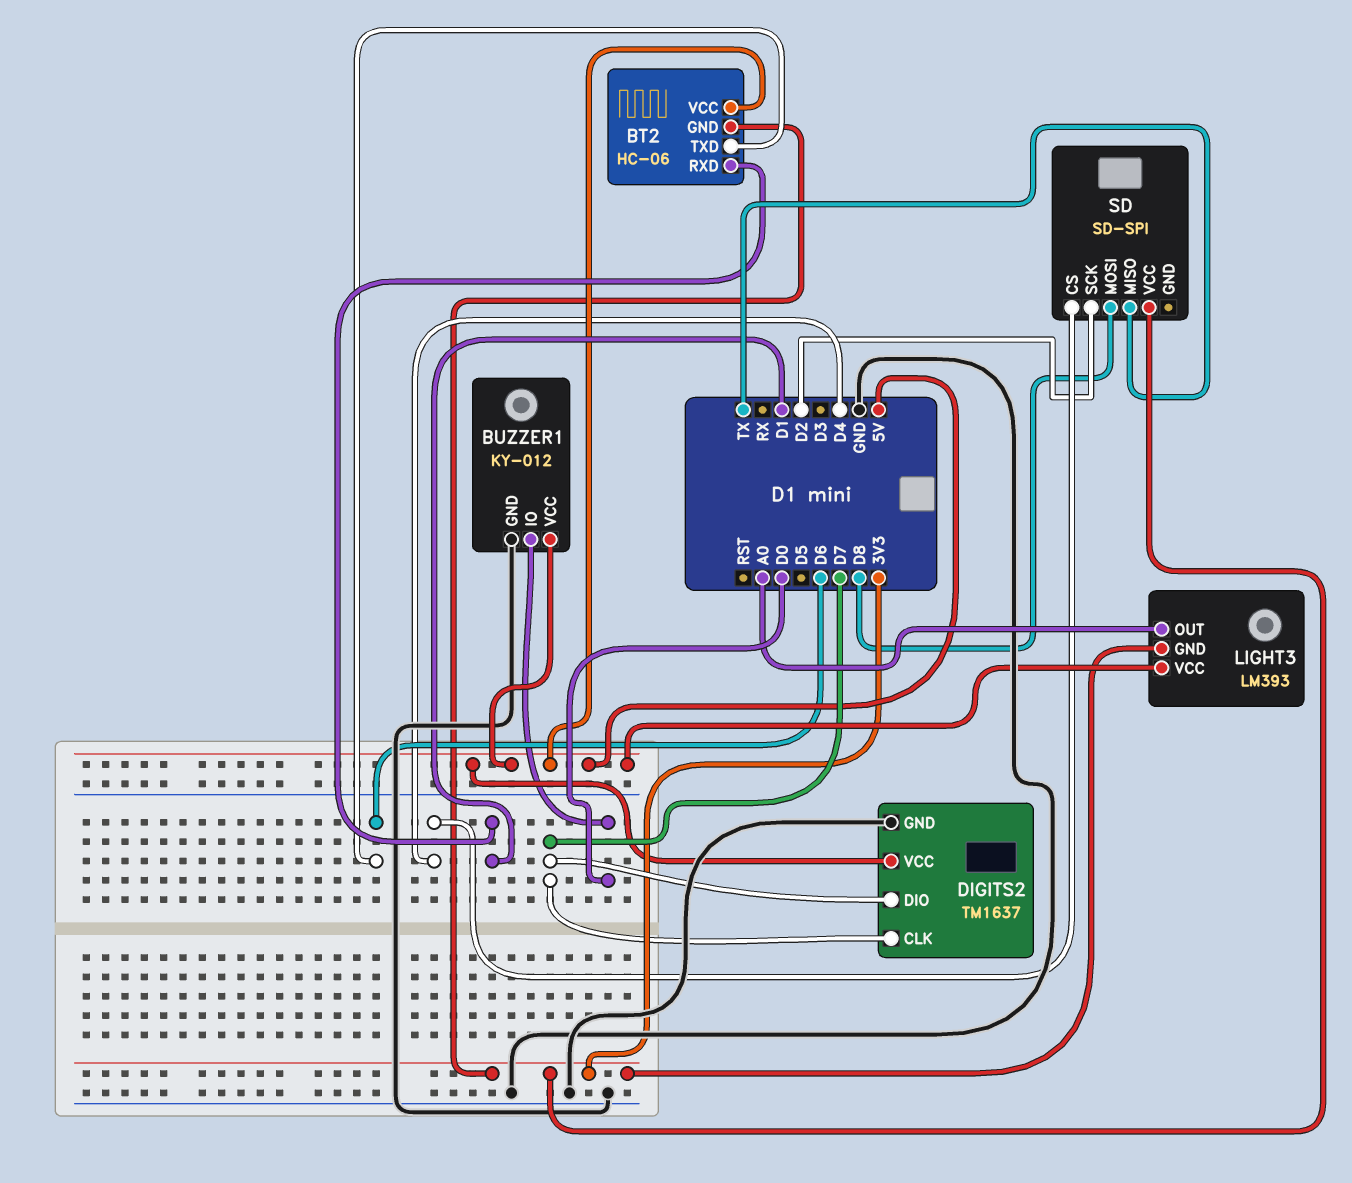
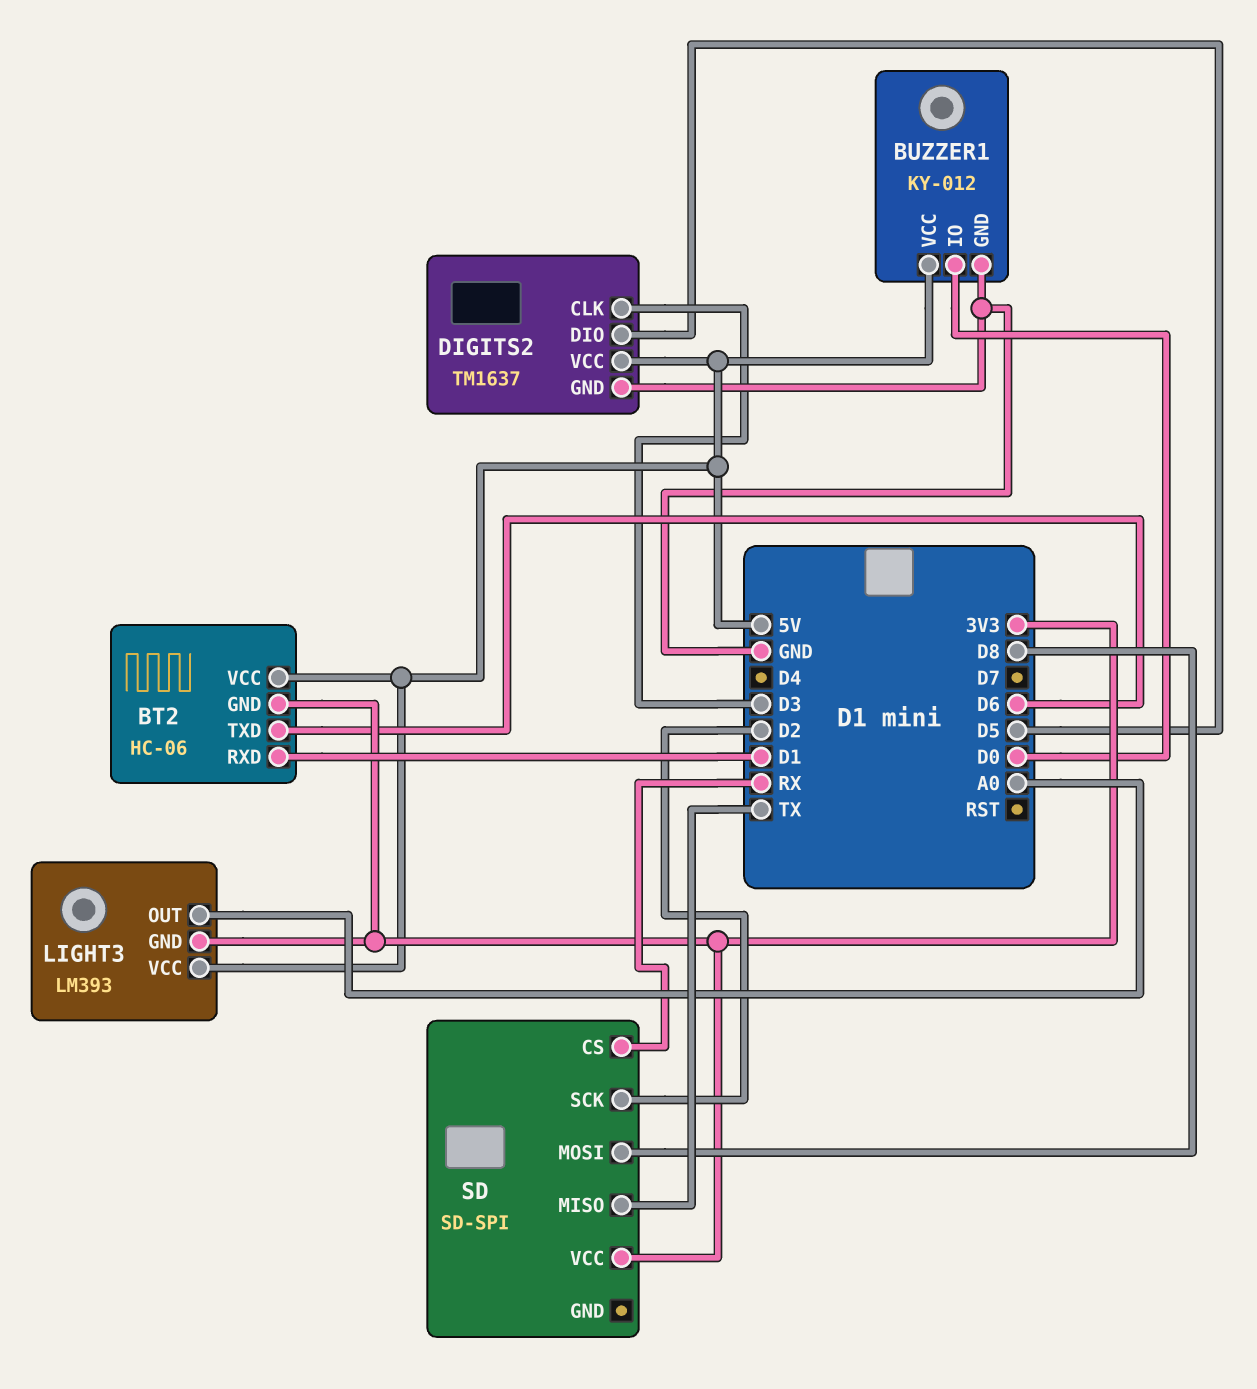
DIGITS2 pin CLK: D7 -> D3
DIGITS2 pin DIO: D7 -> D5
SD pin CS: D4 -> RX

